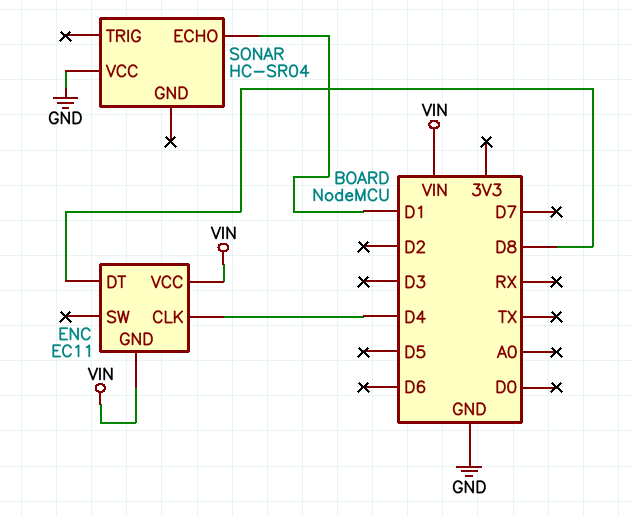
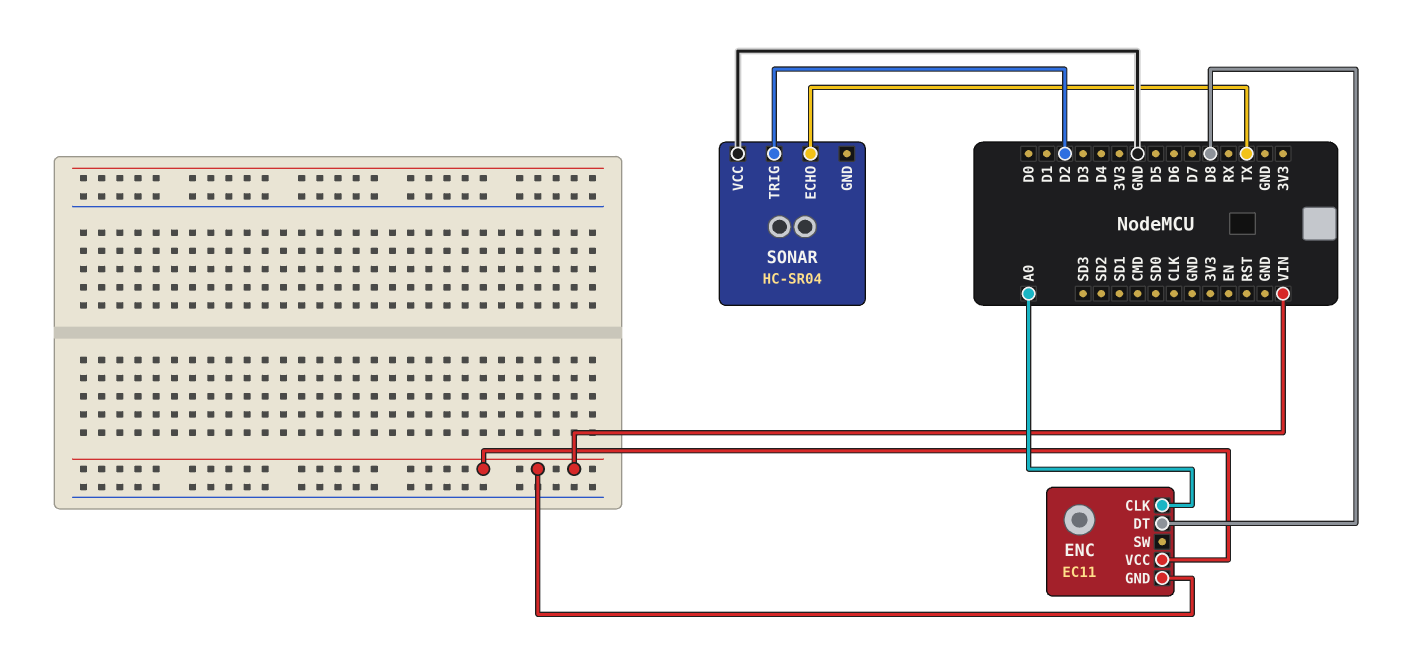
ENC pin CLK: D4 -> A0
SONAR pin ECHO: D1 -> TX
SONAR pin TRIG: none -> D2

